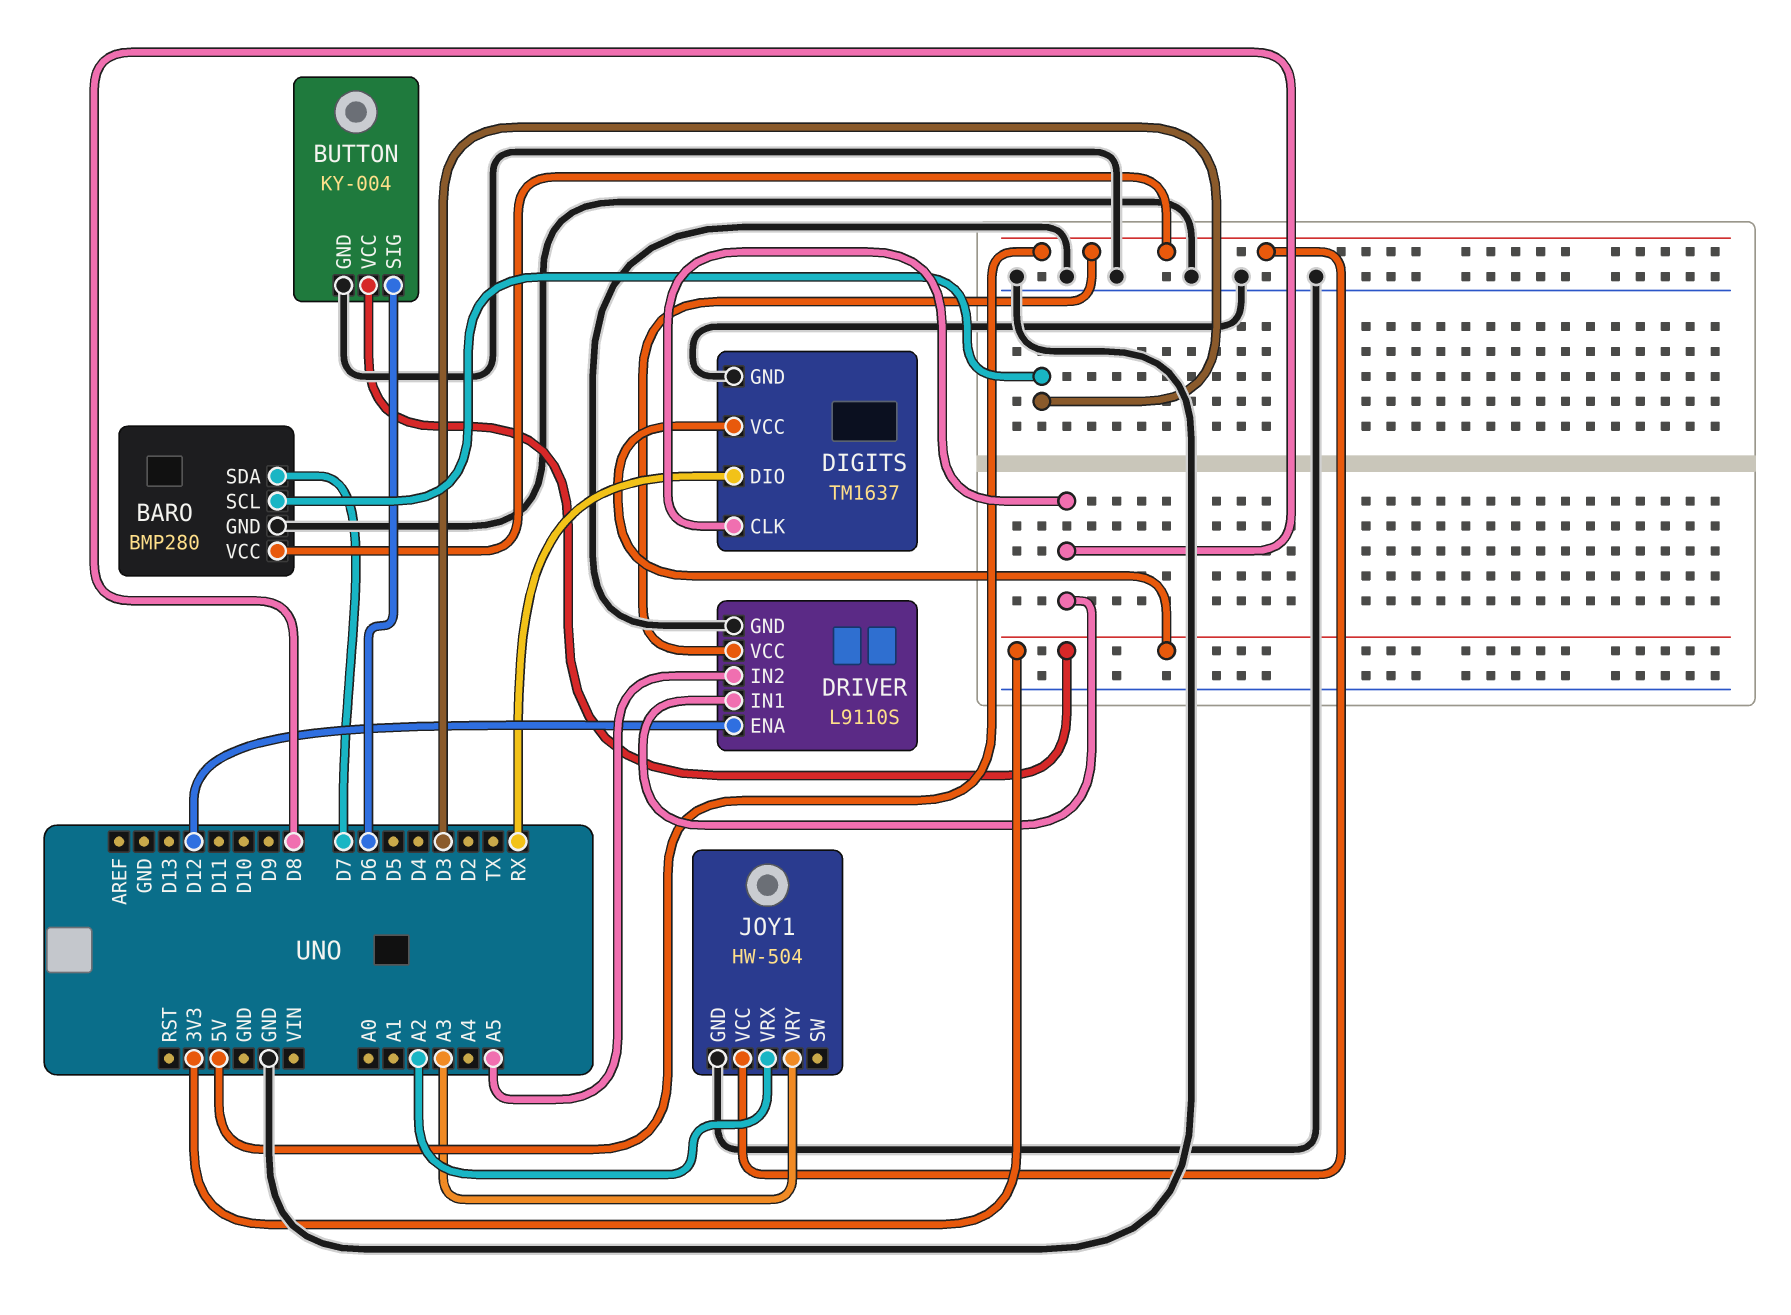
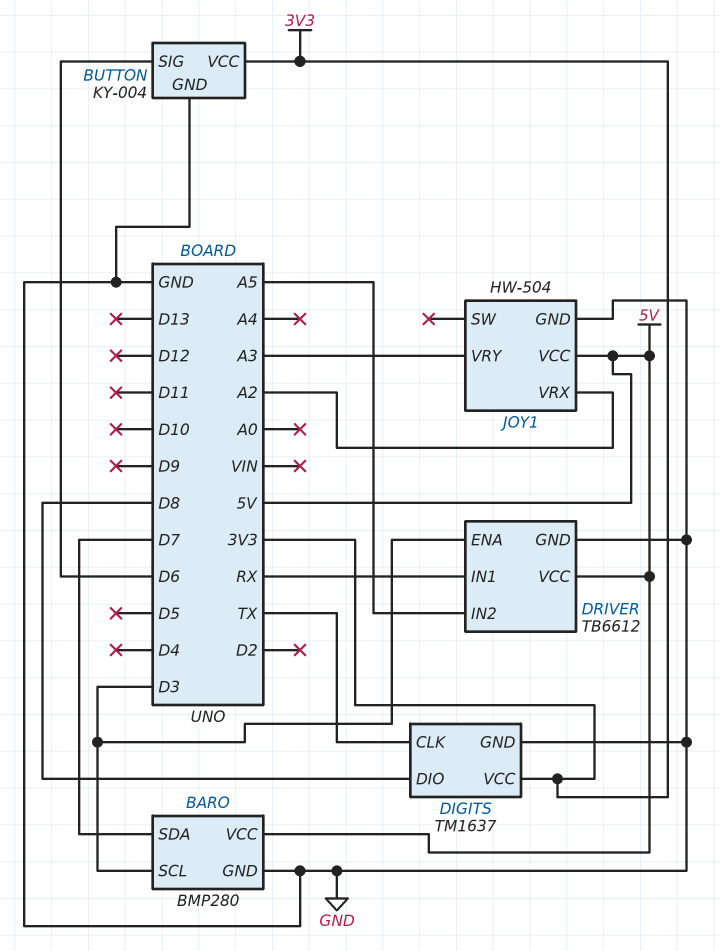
DIGITS pin CLK: D8 -> TX
DIGITS pin DIO: RX -> D8
DRIVER: L9110S -> TB6612
DRIVER pin ENA: D12 -> D3
DRIVER pin IN1: D8 -> RX

